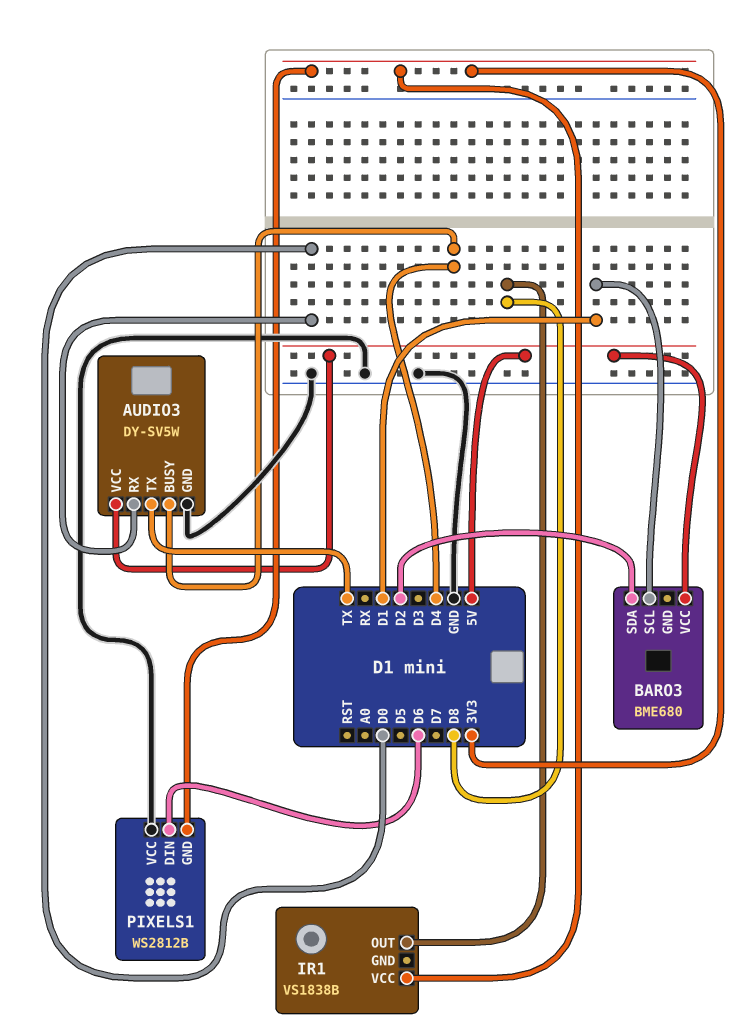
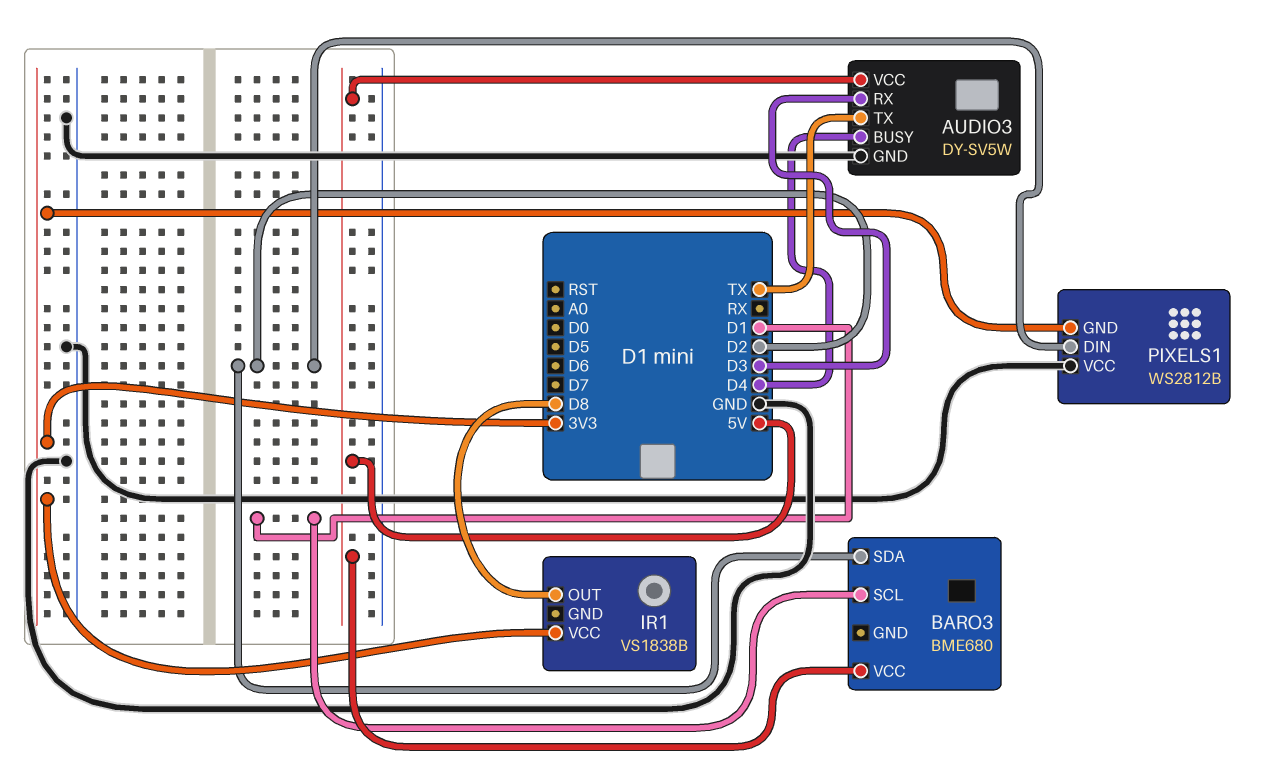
AUDIO3 pin RX: D0 -> D3
PIXELS1 pin DIN: D6 -> D2

